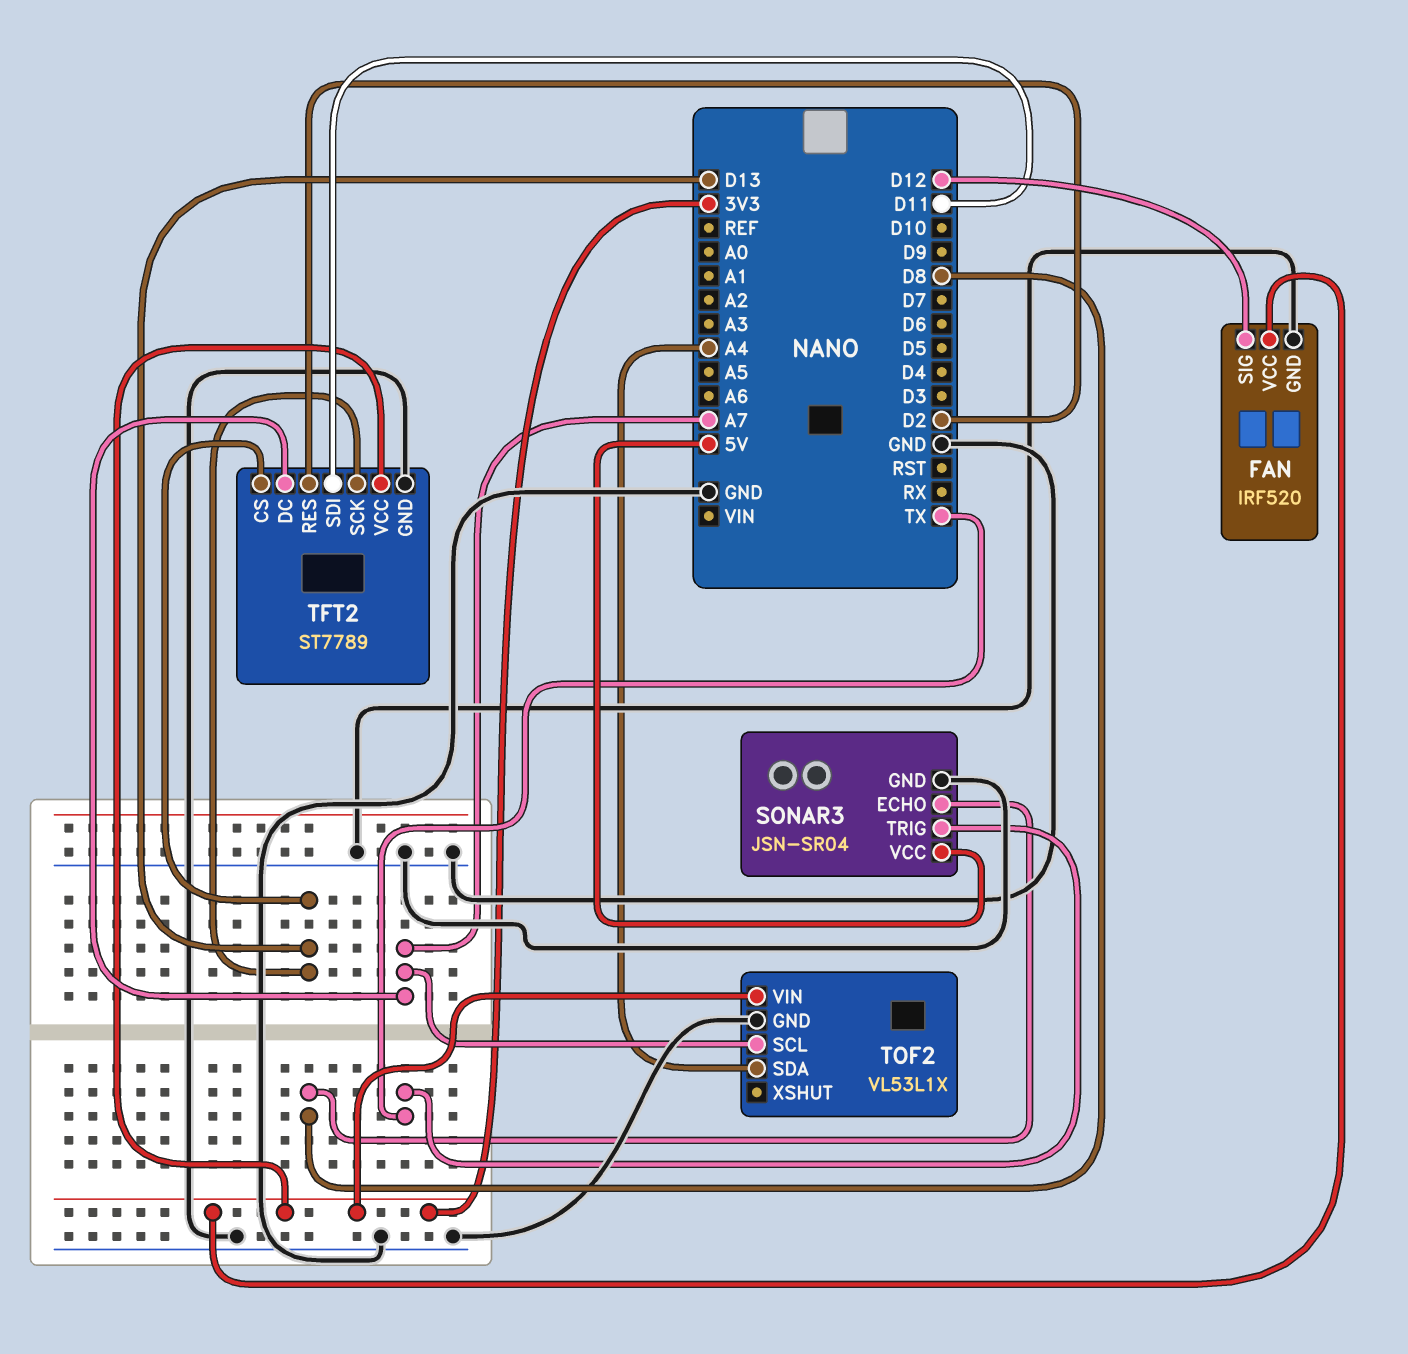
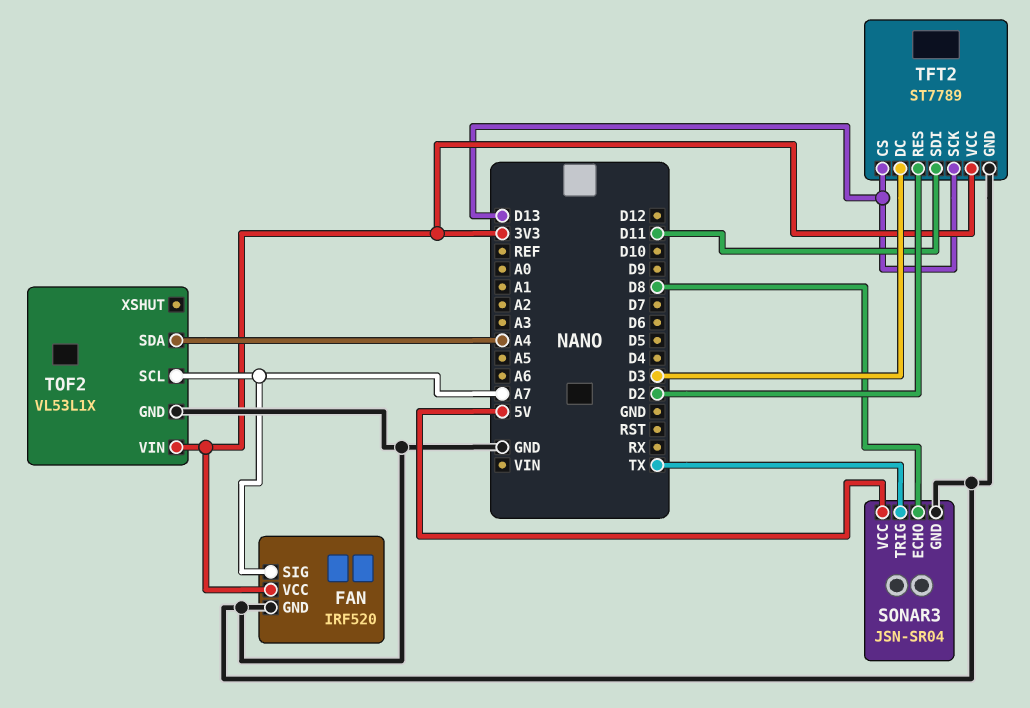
FAN pin SIG: D12 -> A7
TFT2 pin DC: A7 -> D3

